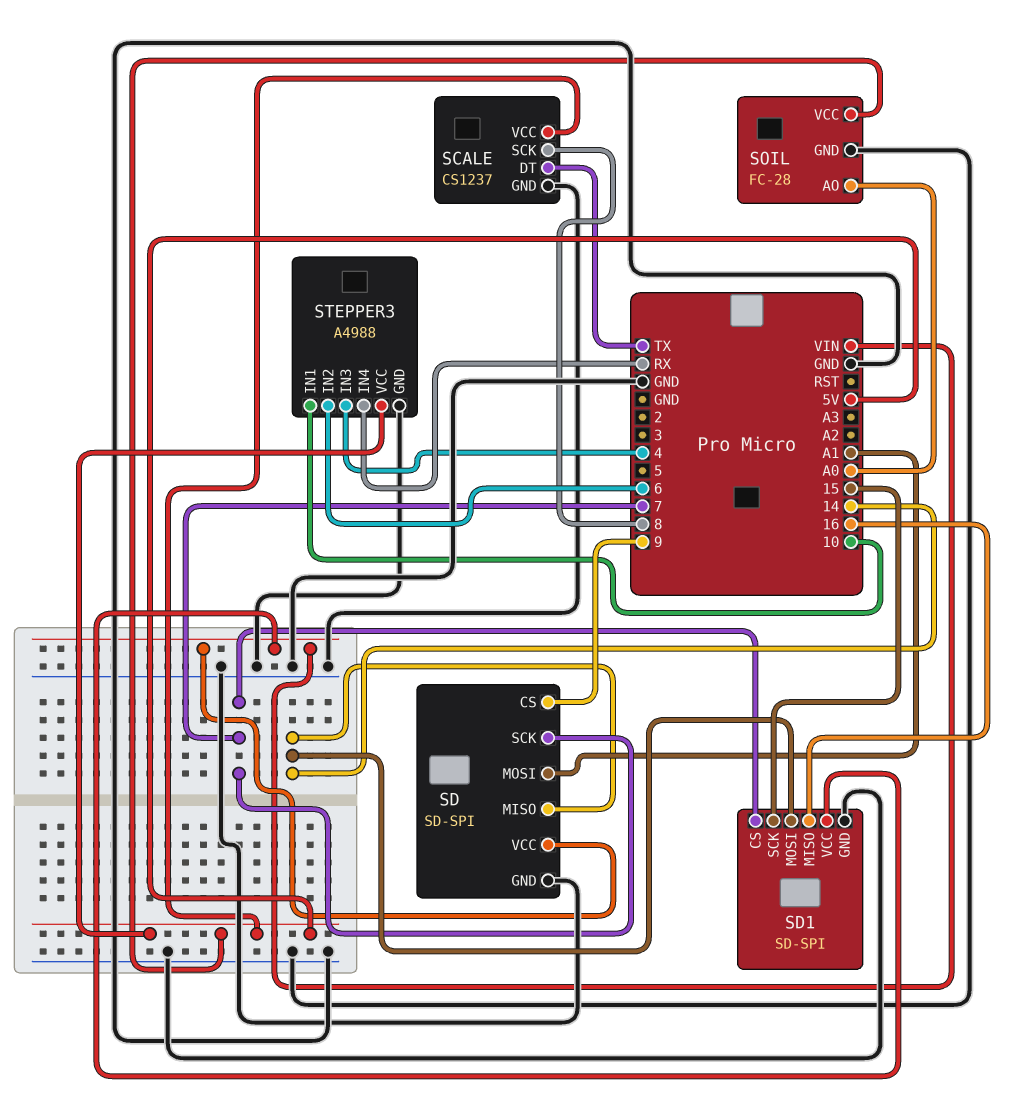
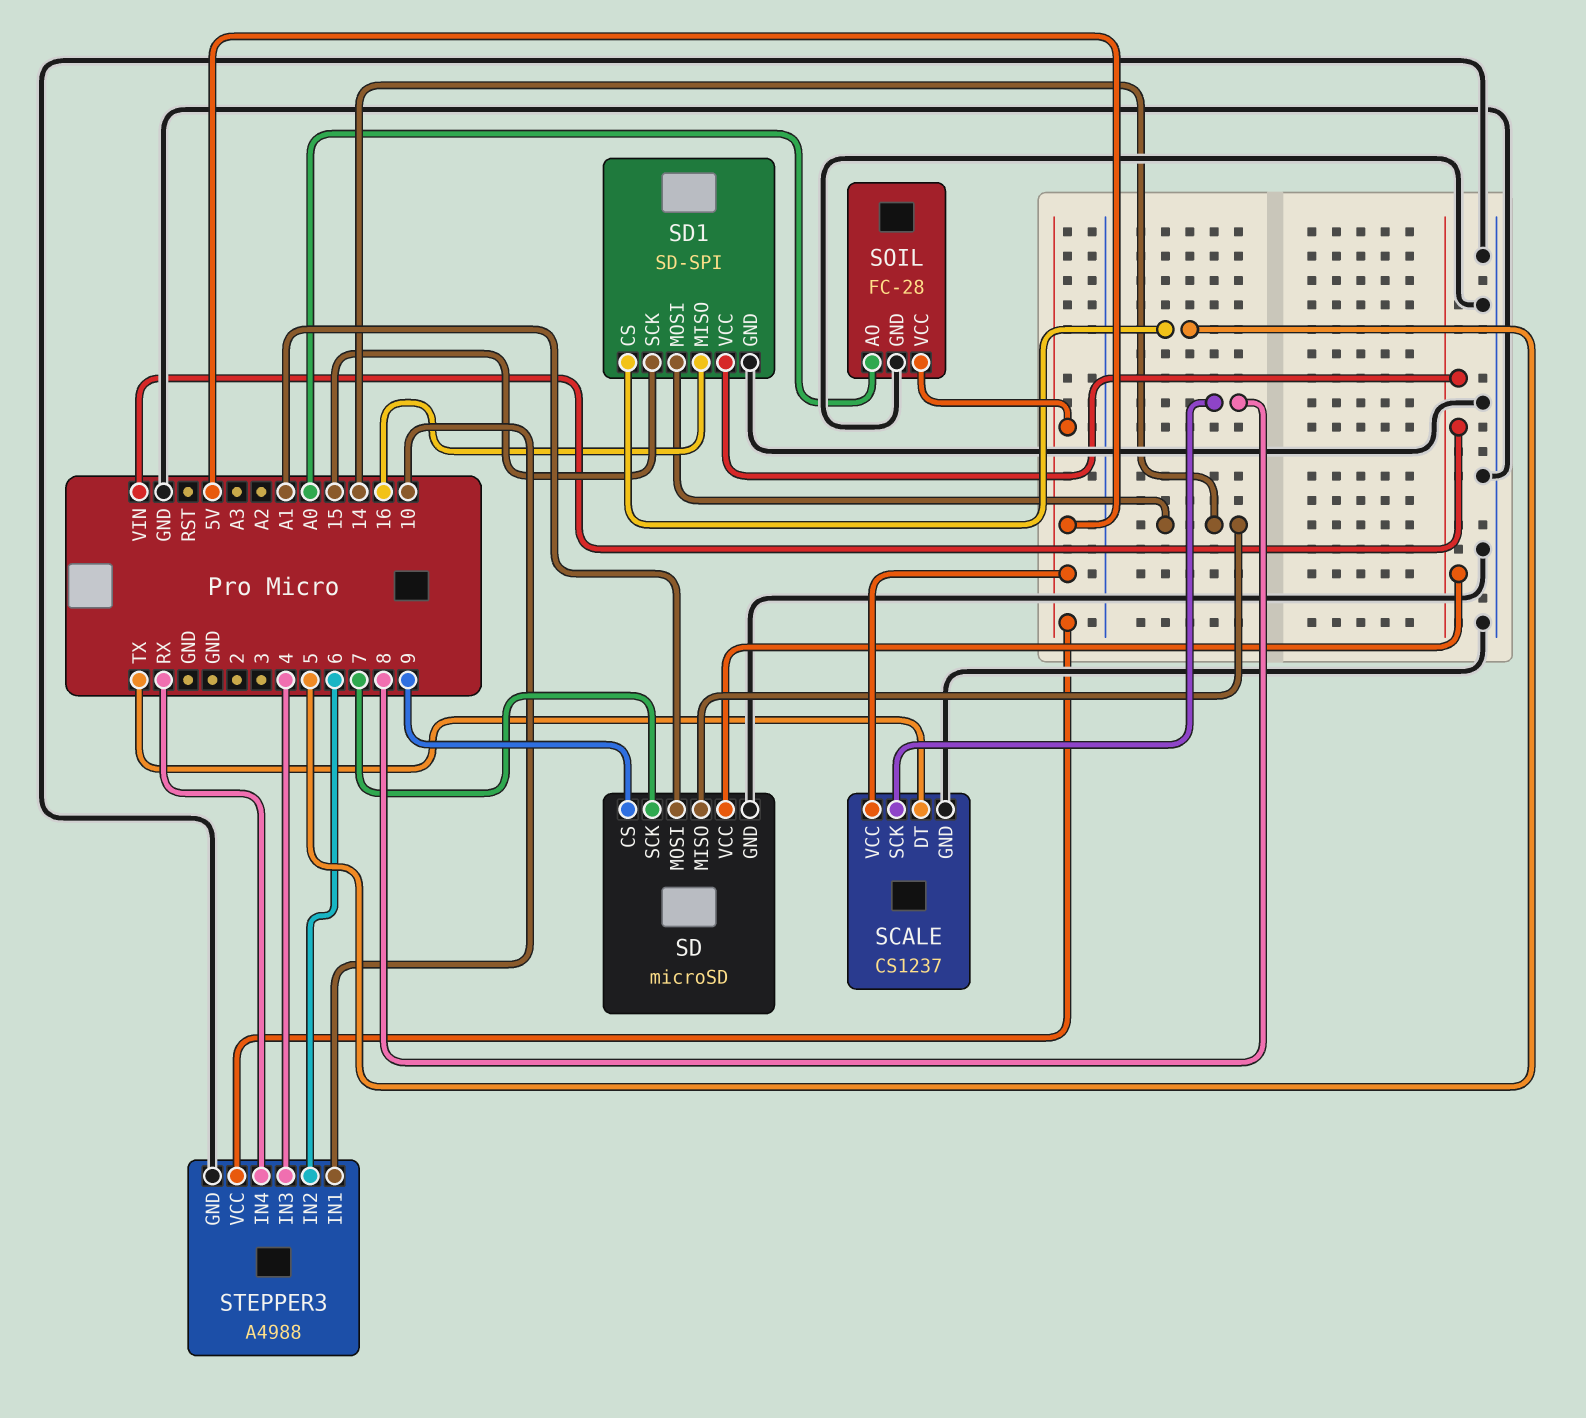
SD: SD-SPI -> microSD
SD1 pin CS: 7 -> 5

